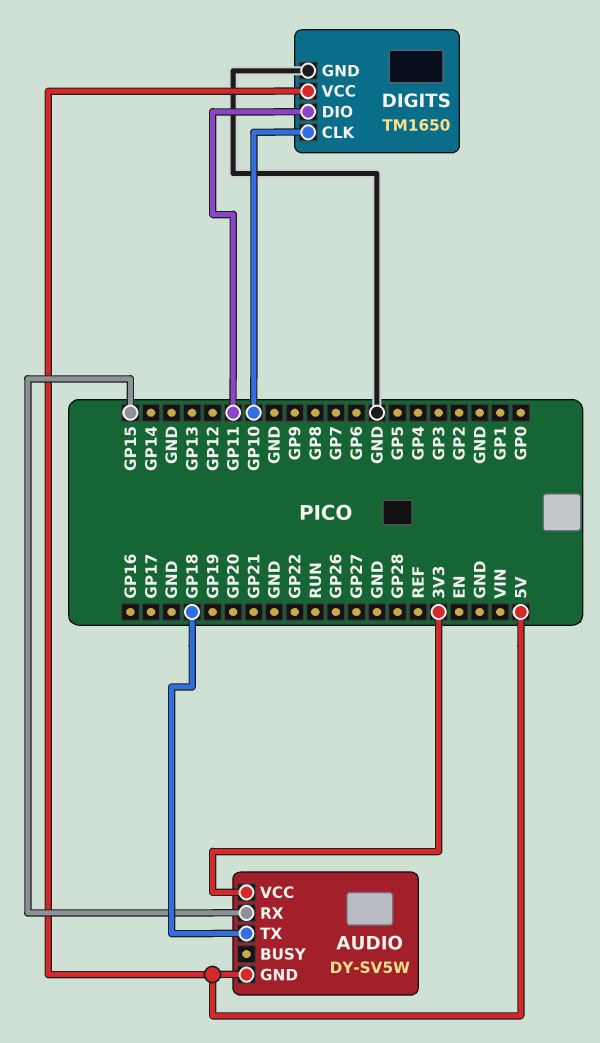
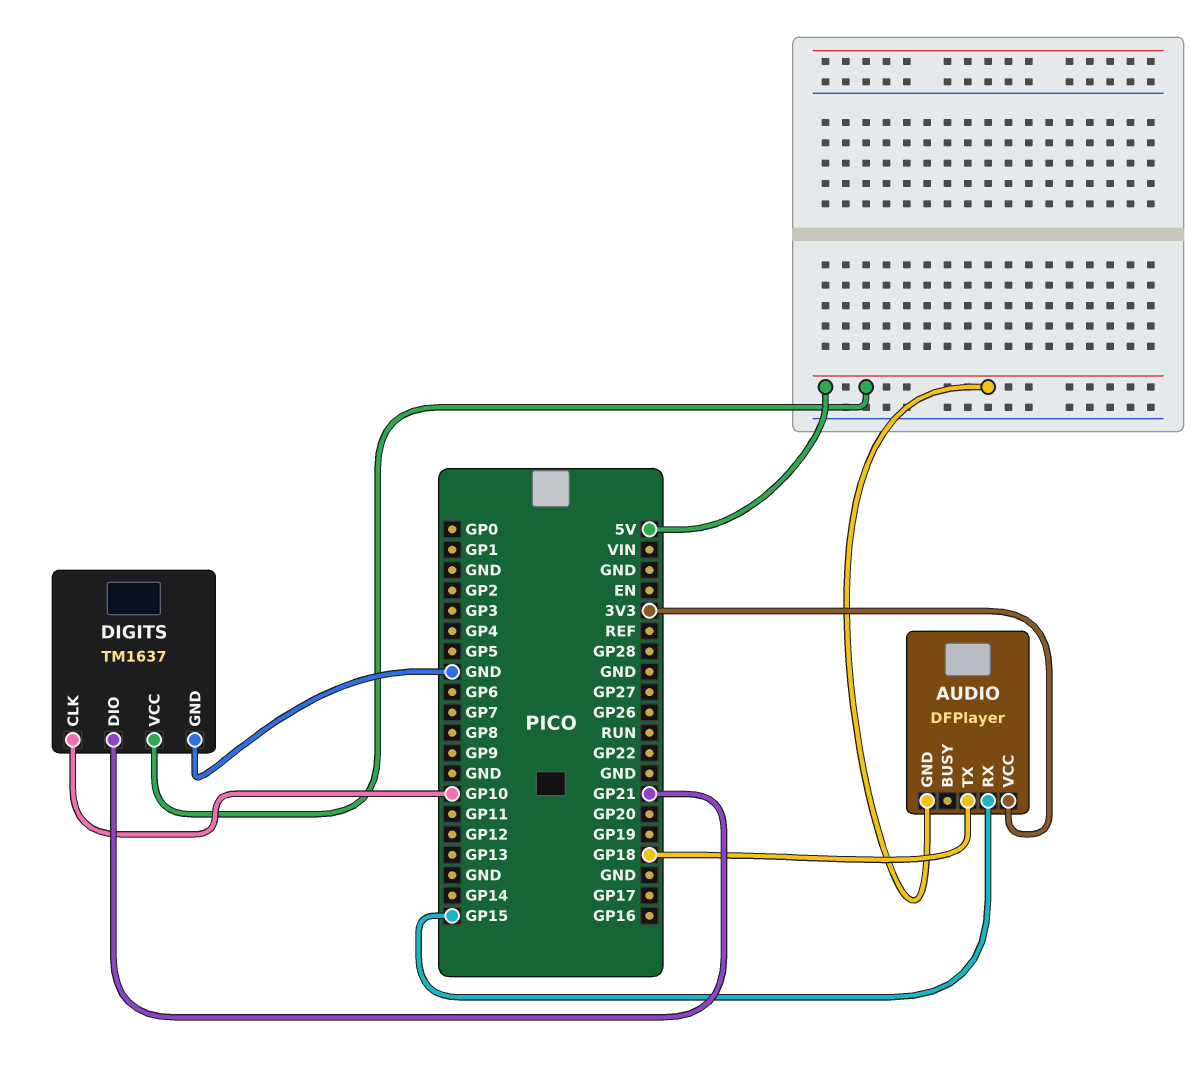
AUDIO: DY-SV5W -> DFPlayer
DIGITS: TM1650 -> TM1637
DIGITS pin DIO: GP11 -> GP21

